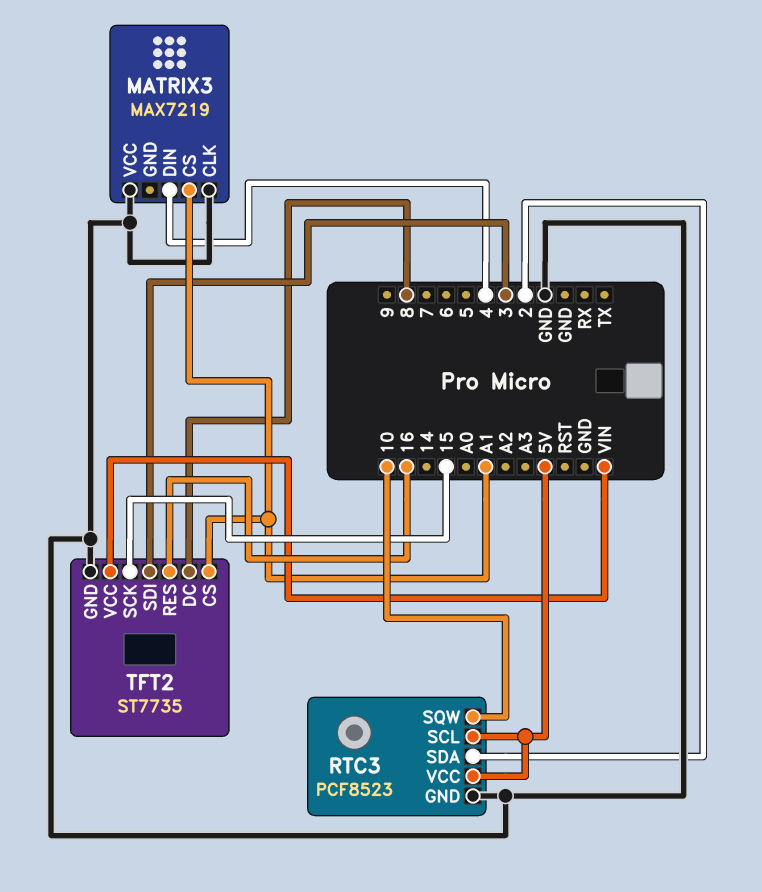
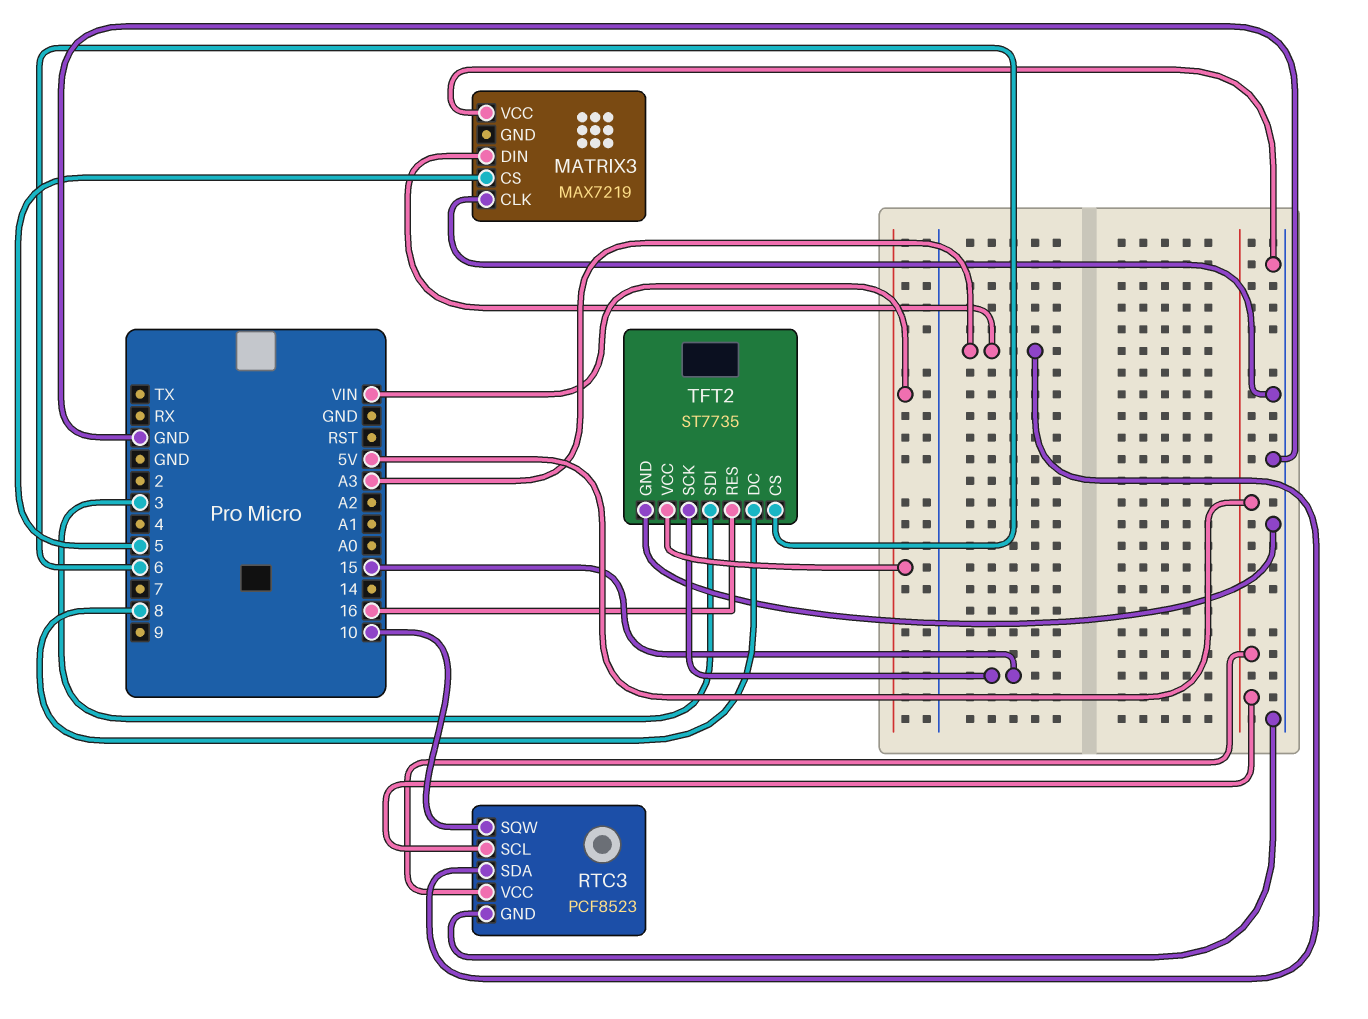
MATRIX3 pin CS: A1 -> 5
MATRIX3 pin DIN: 4 -> A3
RTC3 pin SDA: 2 -> A3
TFT2 pin CS: A1 -> 6

